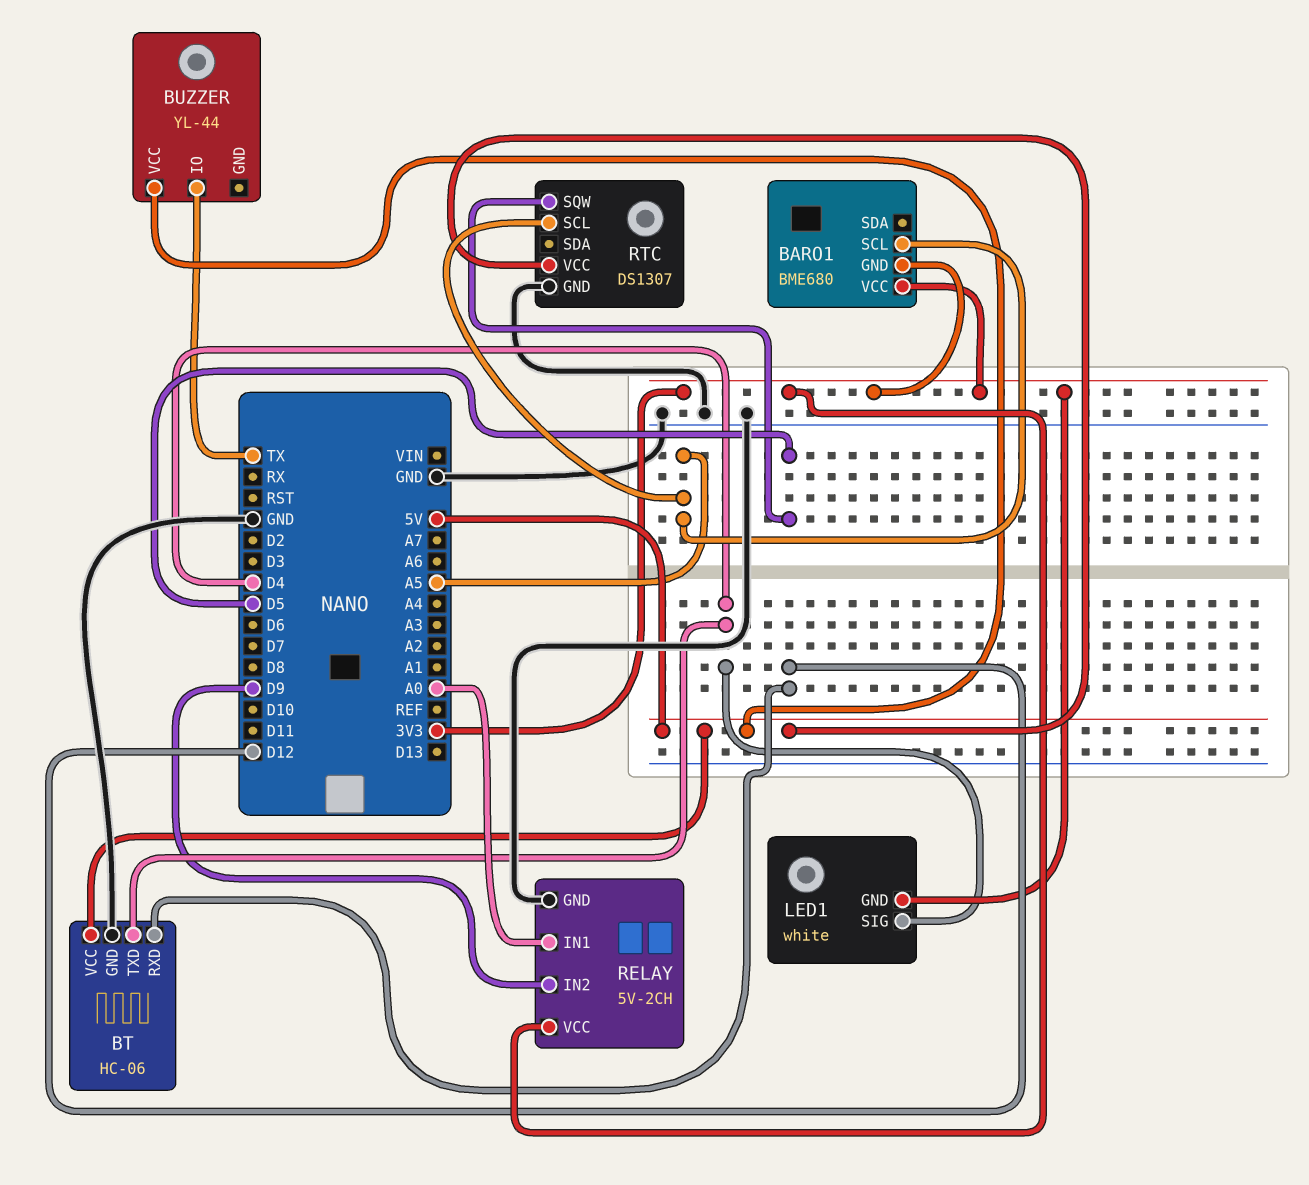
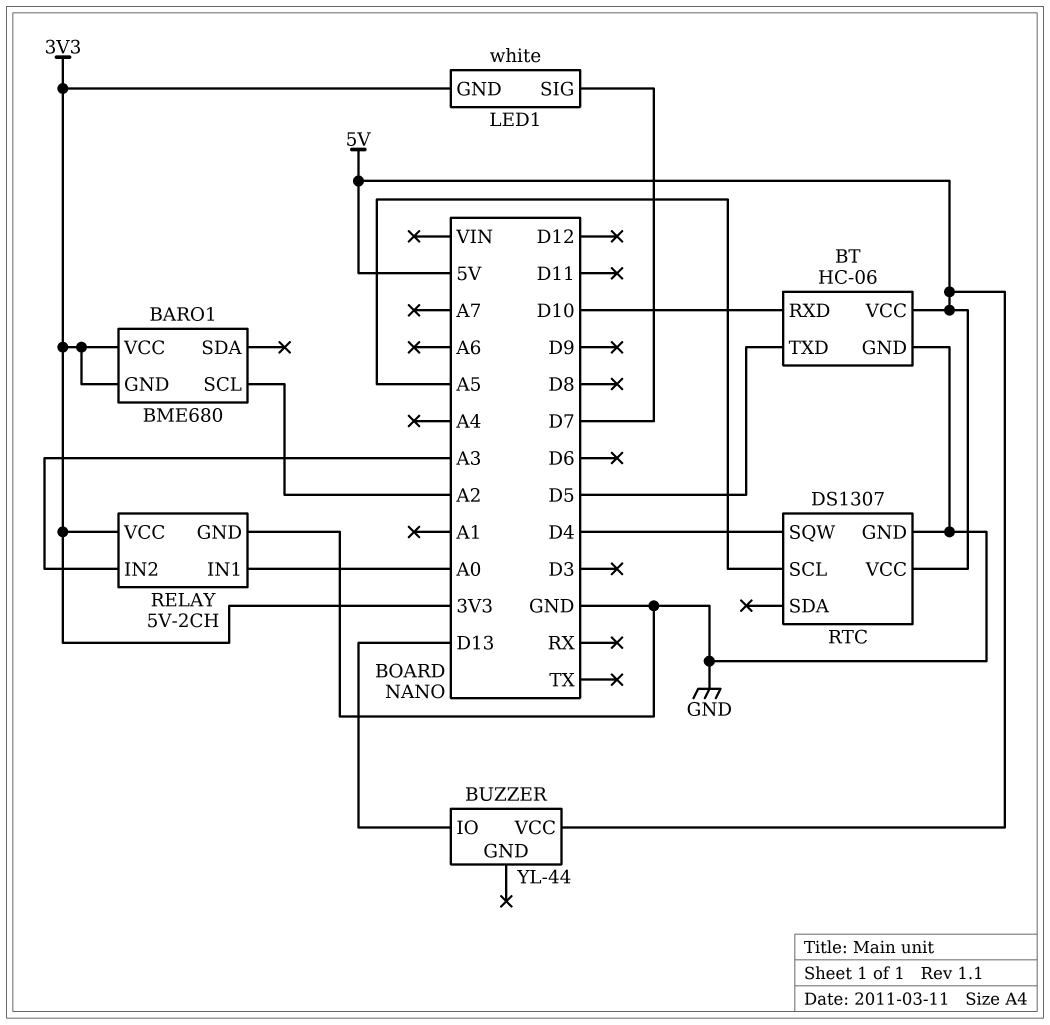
BARO1 pin SCL: A5 -> A2
BT pin RXD: D12 -> D10
BT pin TXD: D4 -> D5
BUZZER pin IO: TX -> D13
LED1 pin SIG: D4 -> D7
RELAY pin IN2: D9 -> A3
RTC pin SQW: D5 -> D4

